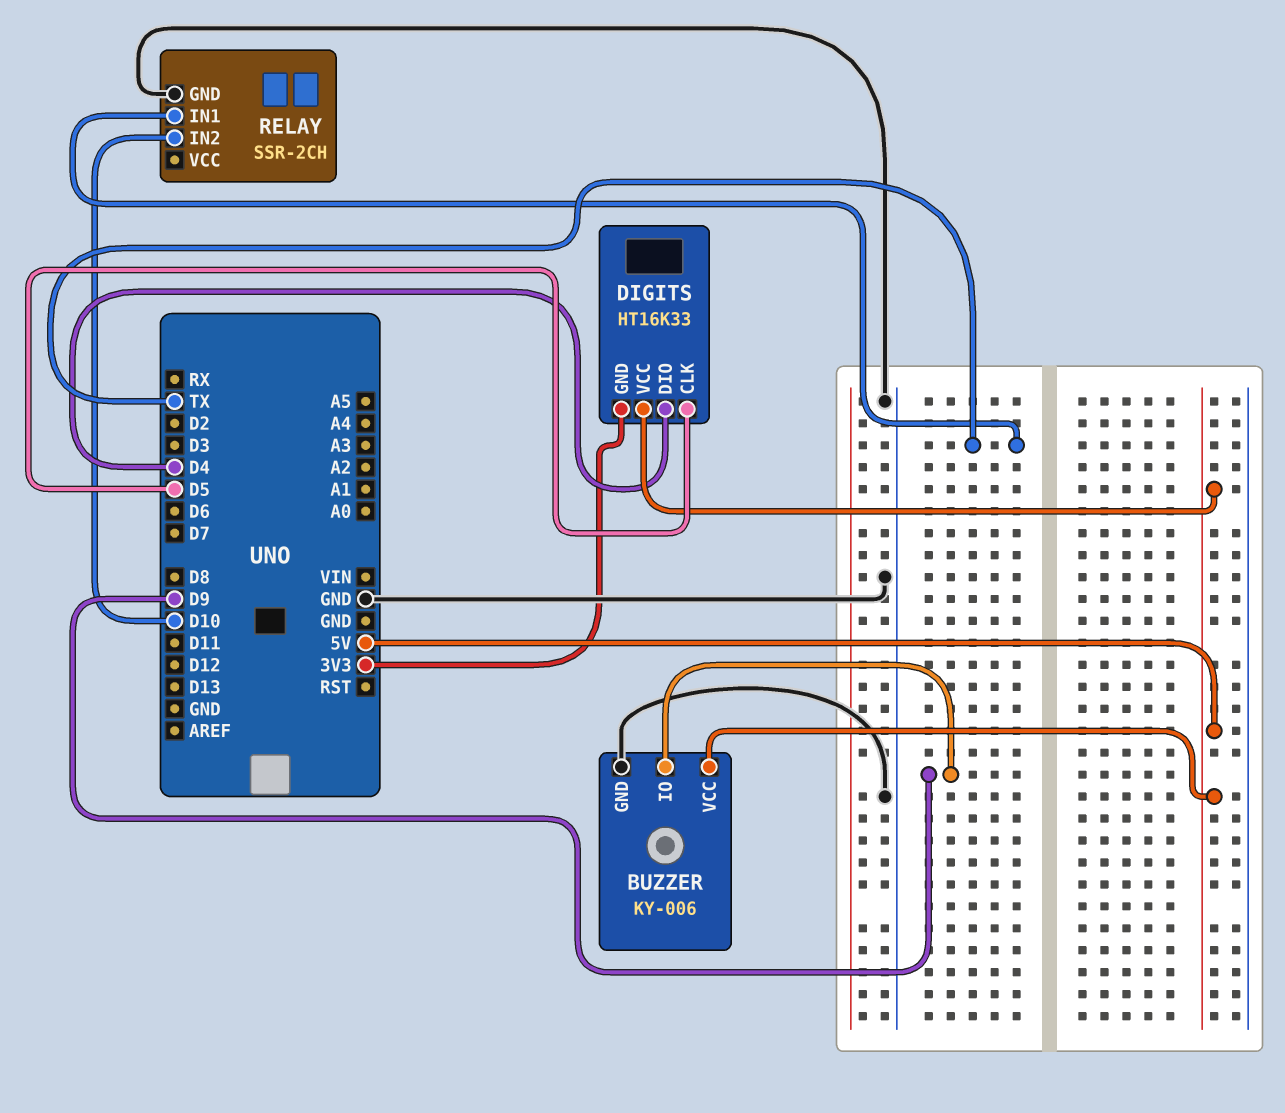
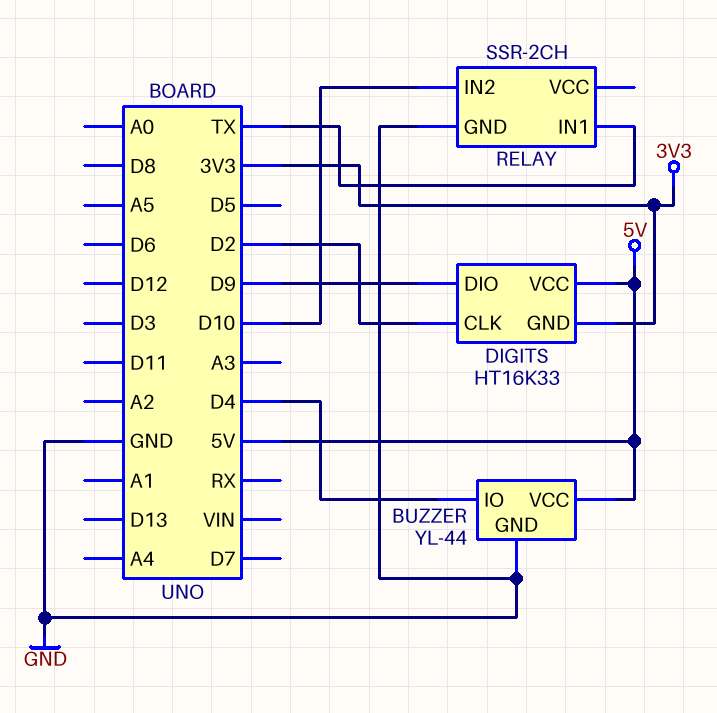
BUZZER: KY-006 -> YL-44
BUZZER pin IO: D9 -> D4
DIGITS pin CLK: D5 -> D2
DIGITS pin DIO: D4 -> D9

